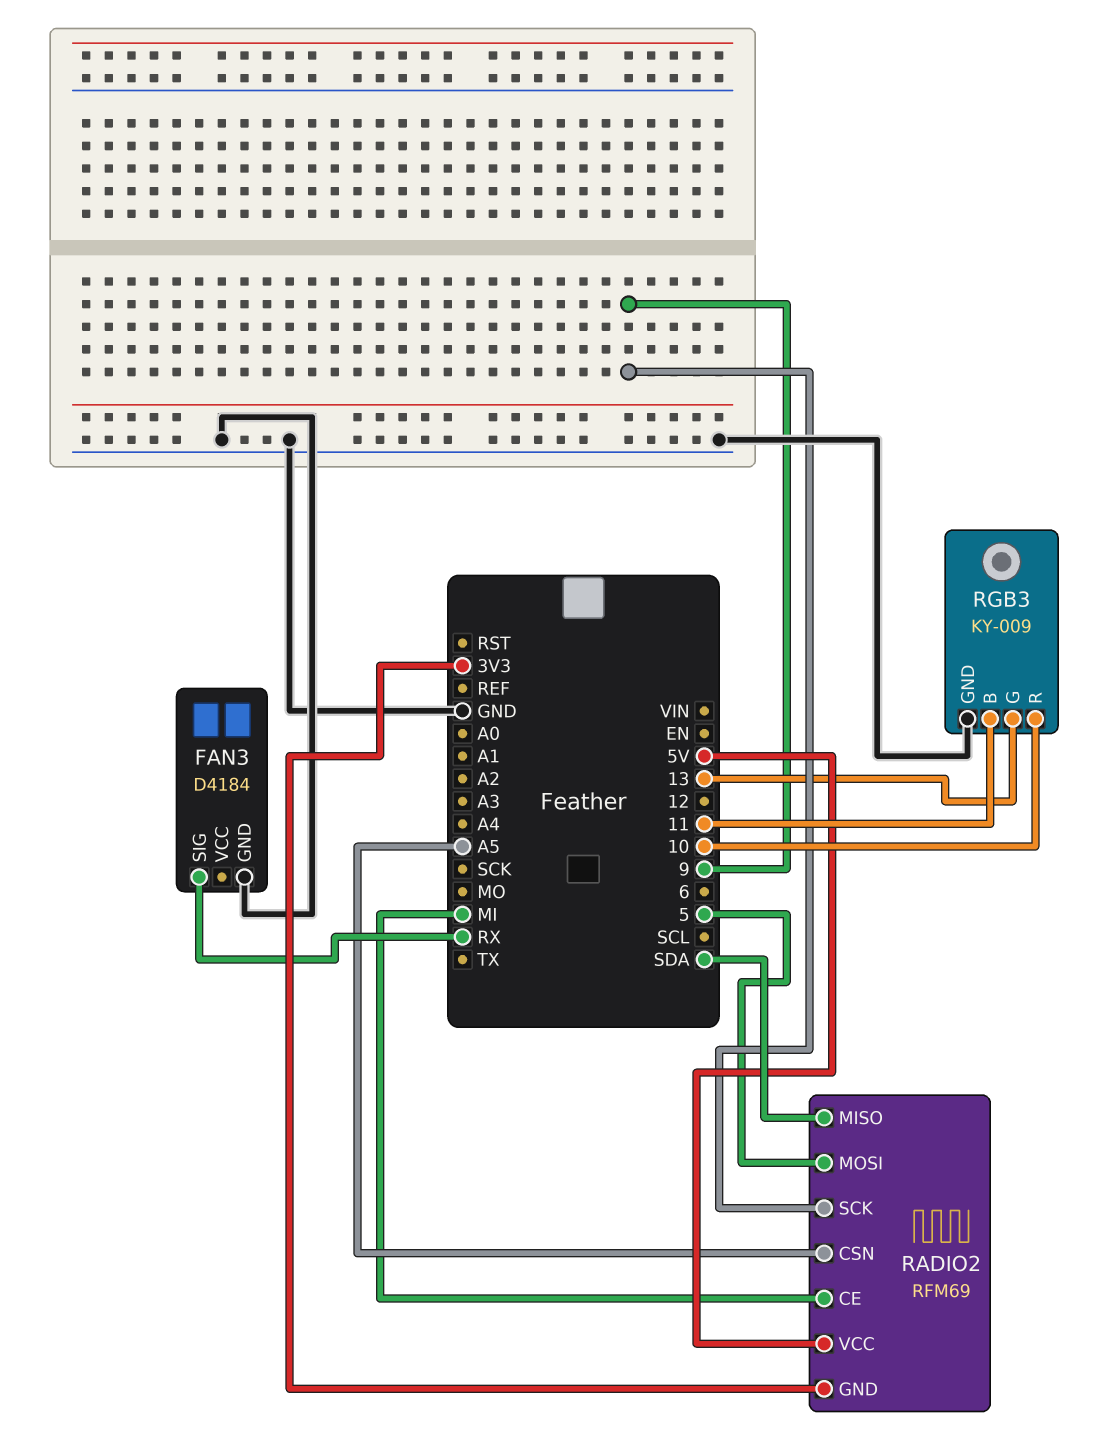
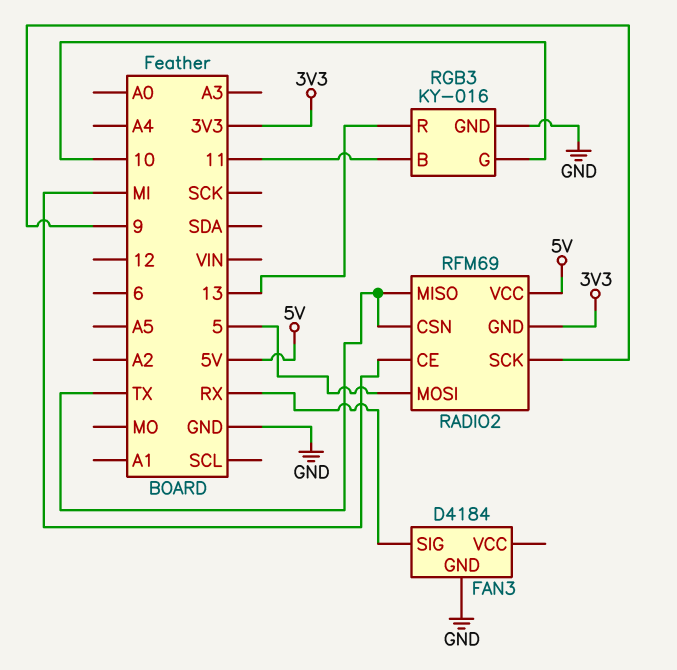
RADIO2 pin CSN: A5 -> TX
RADIO2 pin MISO: SDA -> TX
RGB3: KY-009 -> KY-016
RGB3 pin G: 13 -> 10
RGB3 pin R: 10 -> 13

